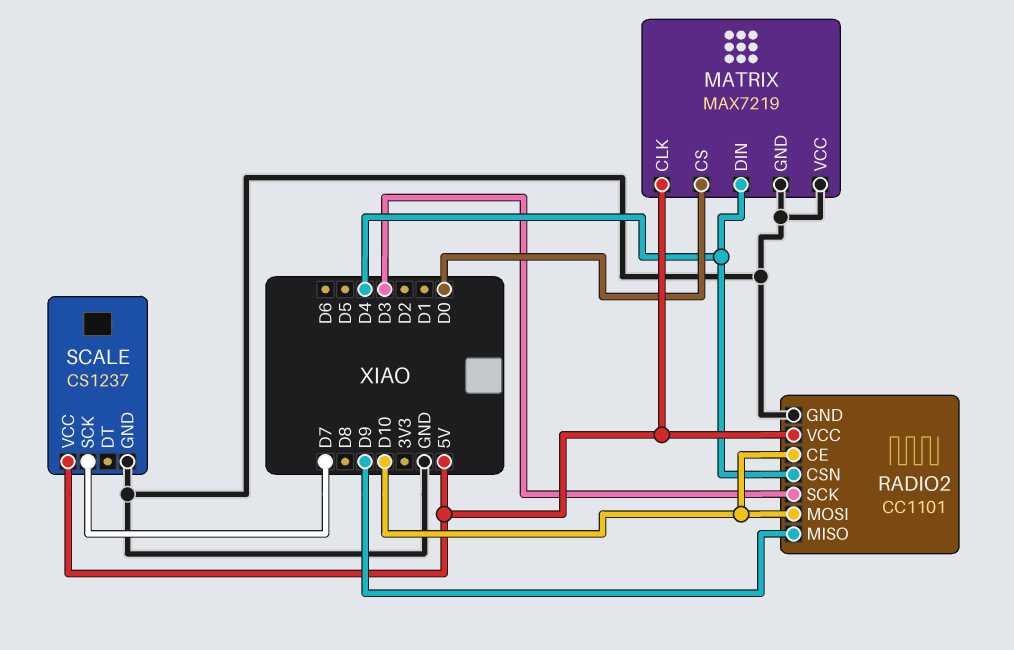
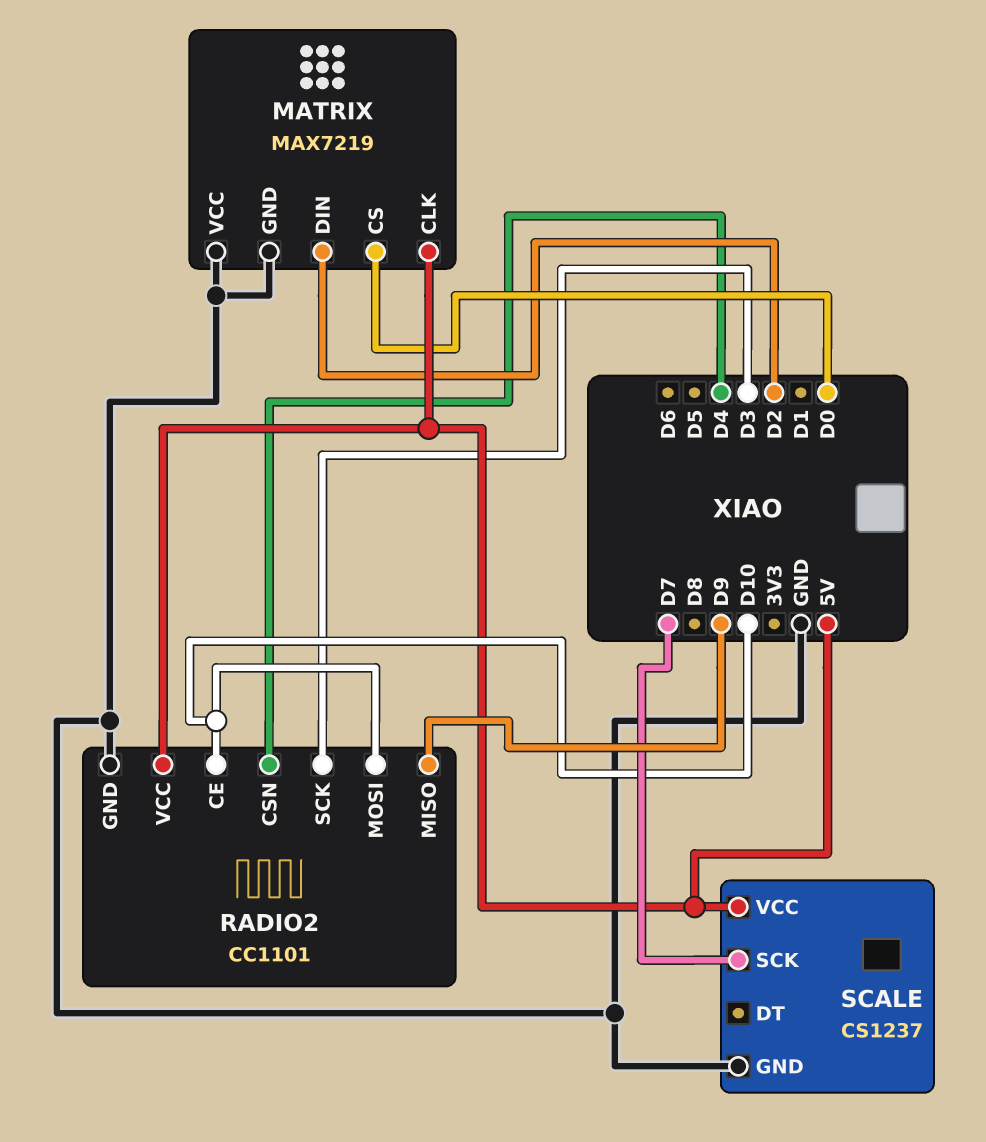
MATRIX pin DIN: D4 -> D2

